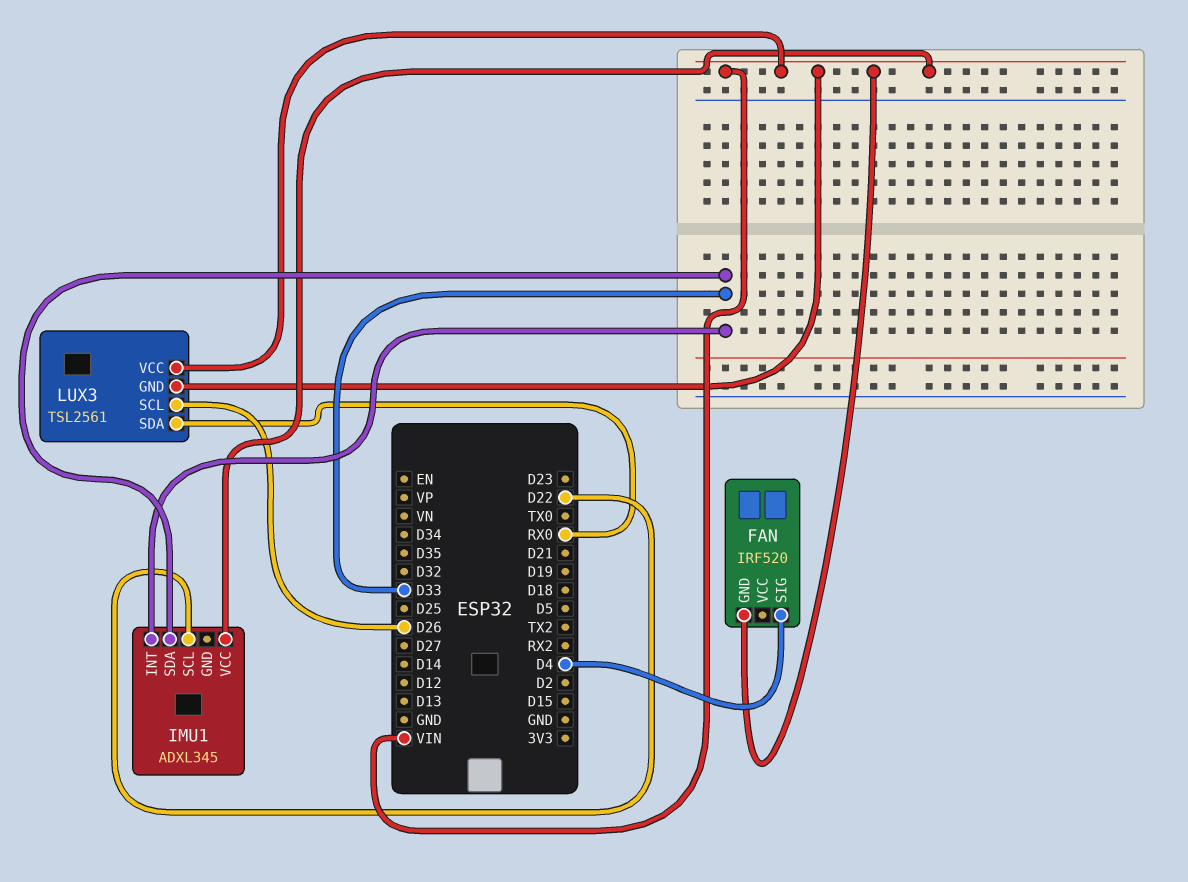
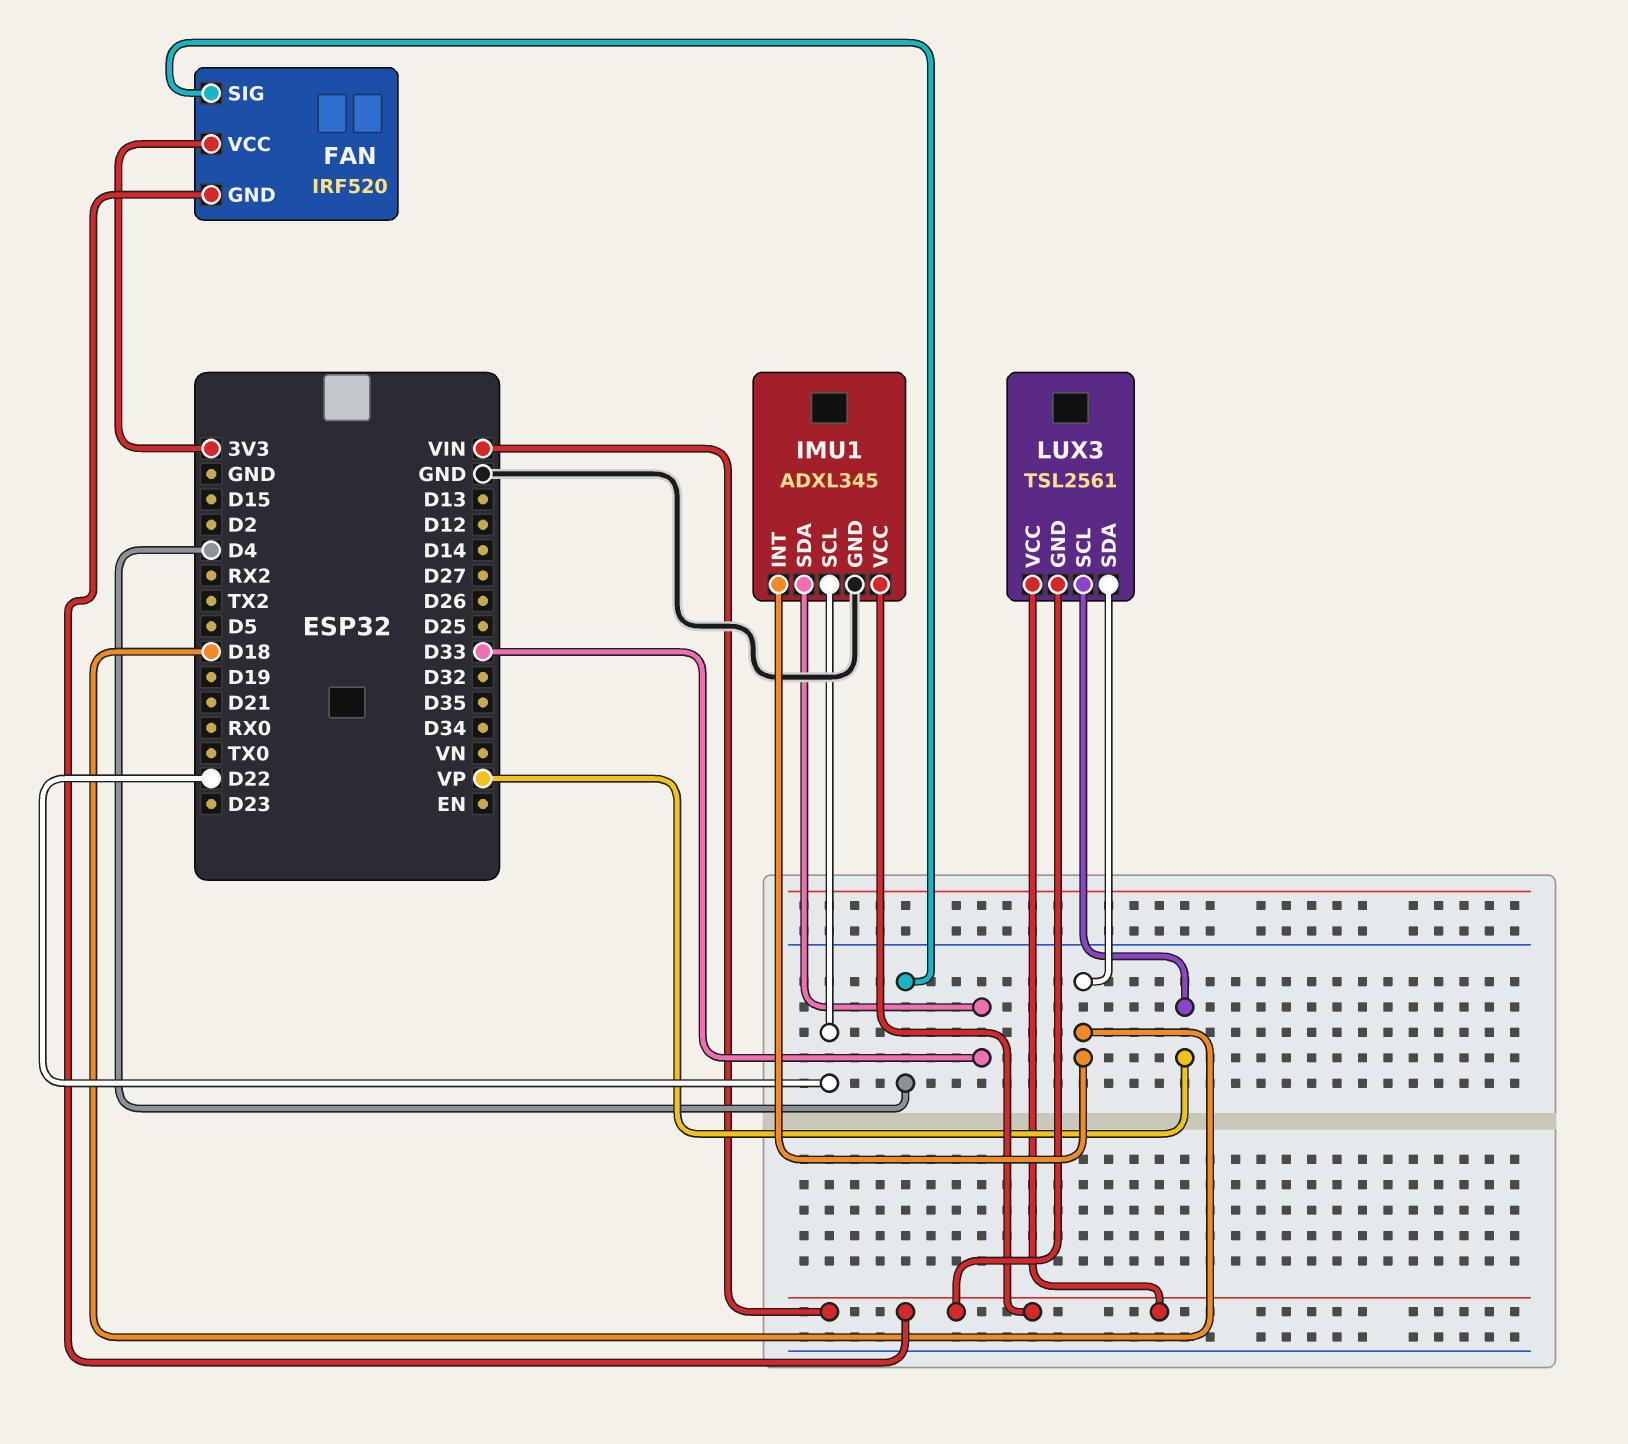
FAN pin VCC: none -> 3V3
IMU1 pin GND: none -> GND
IMU1 pin INT: D33 -> D18
LUX3 pin SCL: D26 -> VP
LUX3 pin SDA: RX0 -> D18

